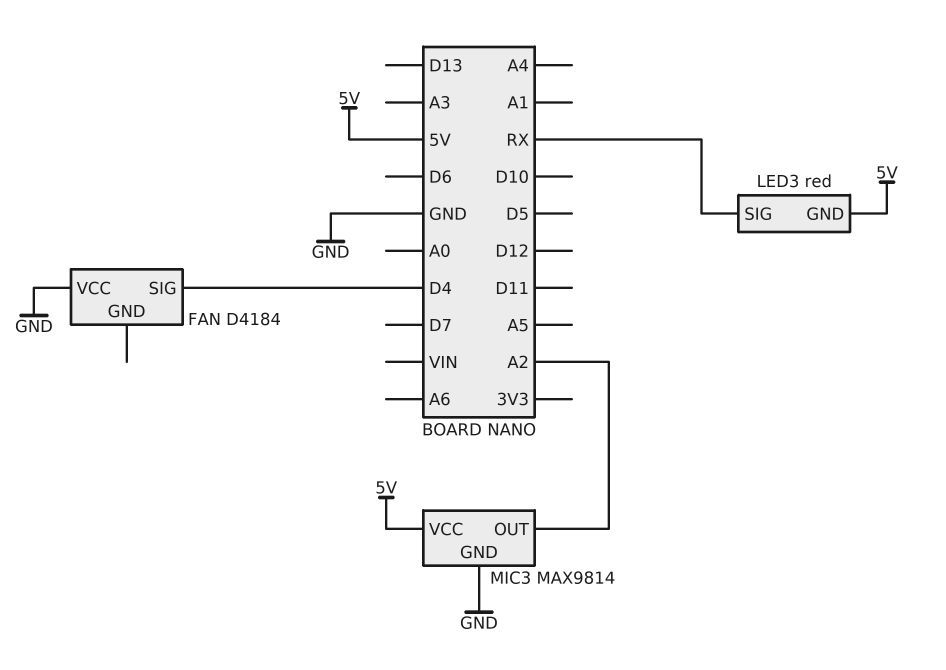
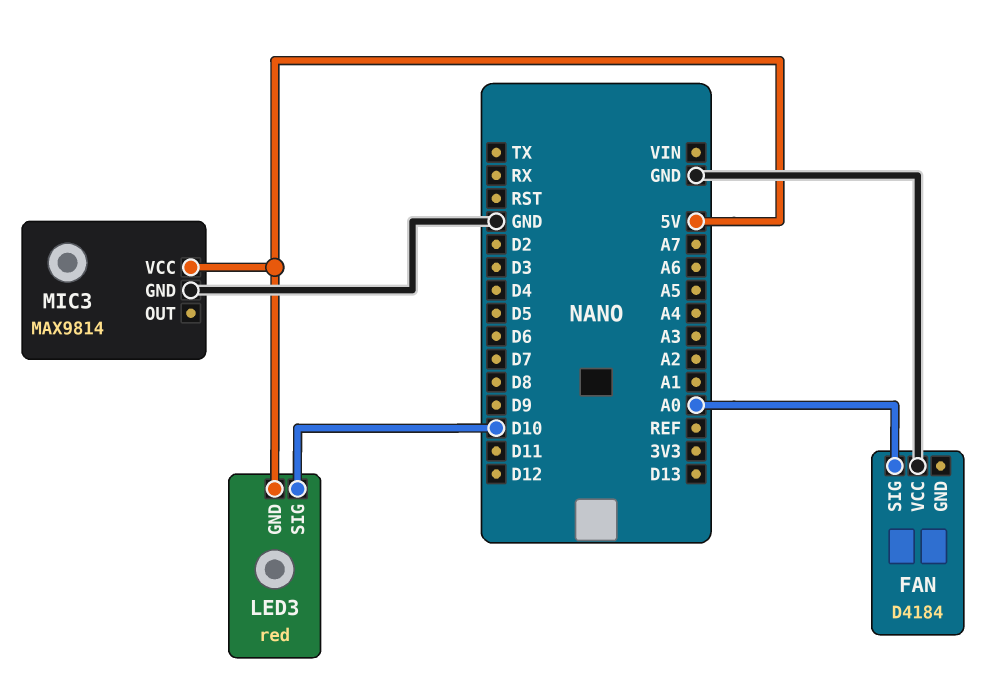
FAN pin SIG: D4 -> A0
LED3 pin SIG: RX -> D10
MIC3 pin OUT: A2 -> none

